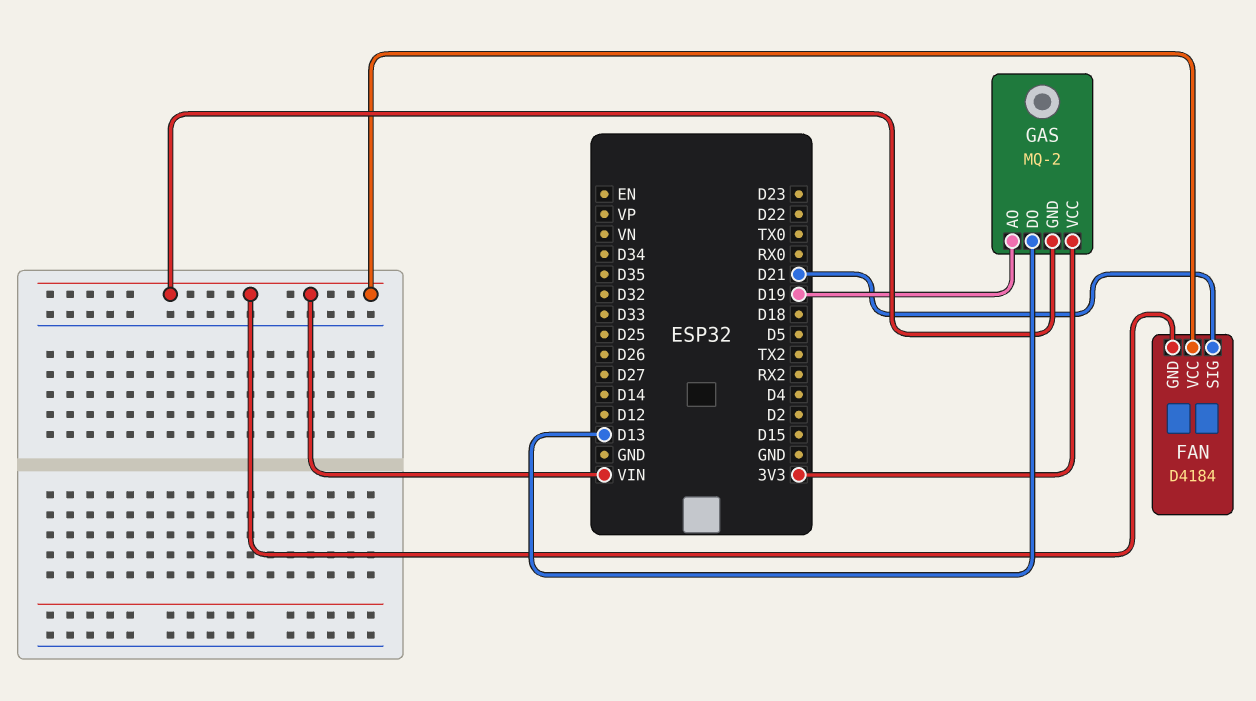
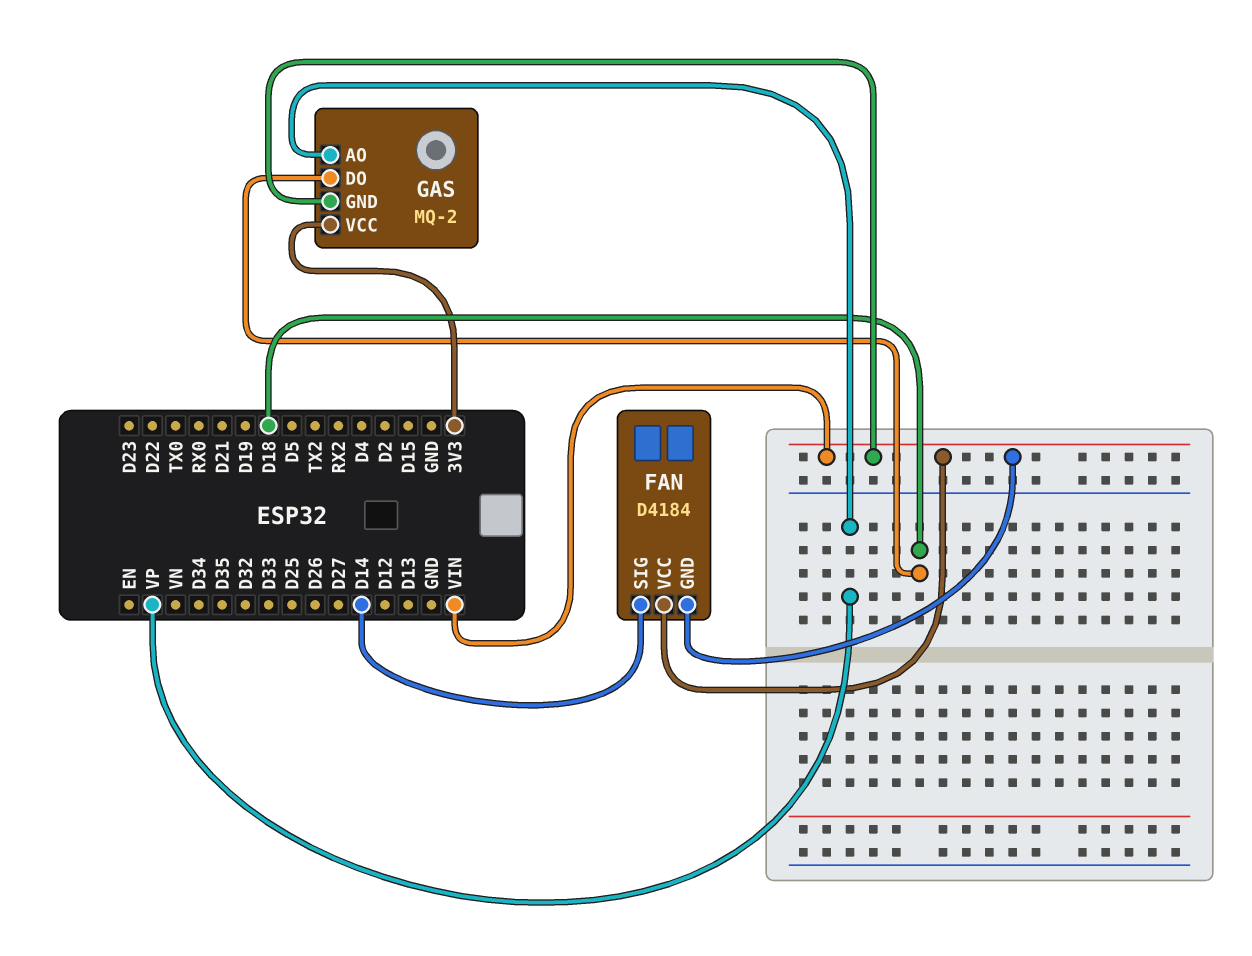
FAN pin SIG: D21 -> D14
GAS pin AO: D19 -> VP
GAS pin DO: D13 -> D18

